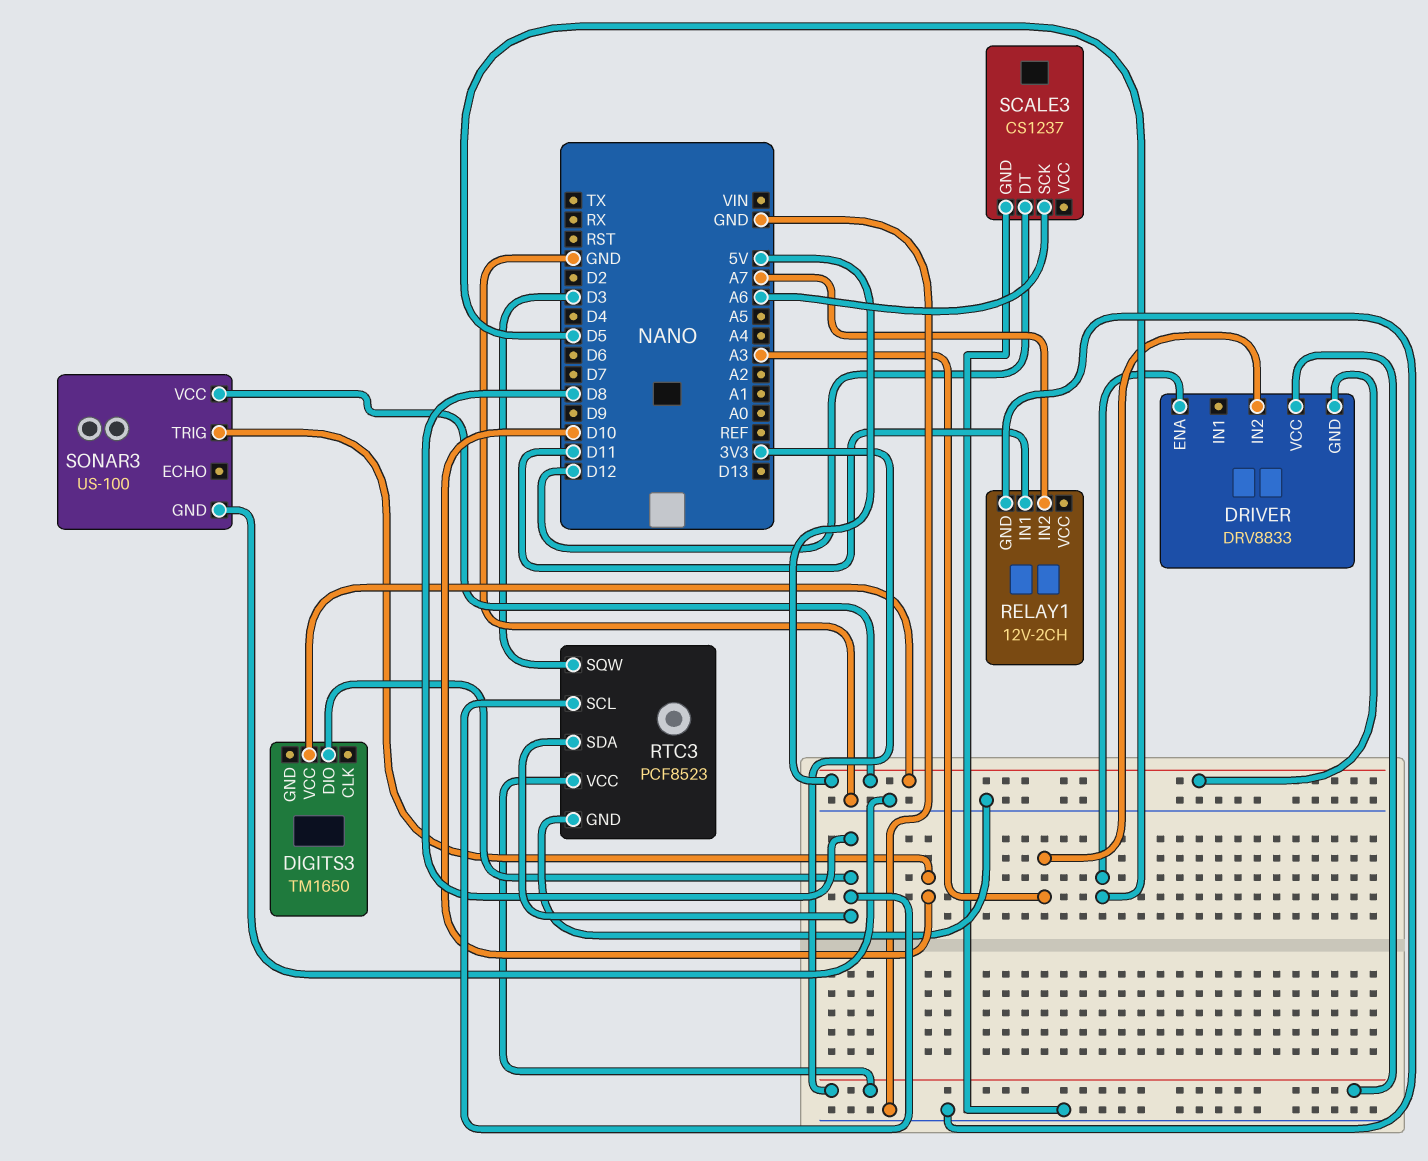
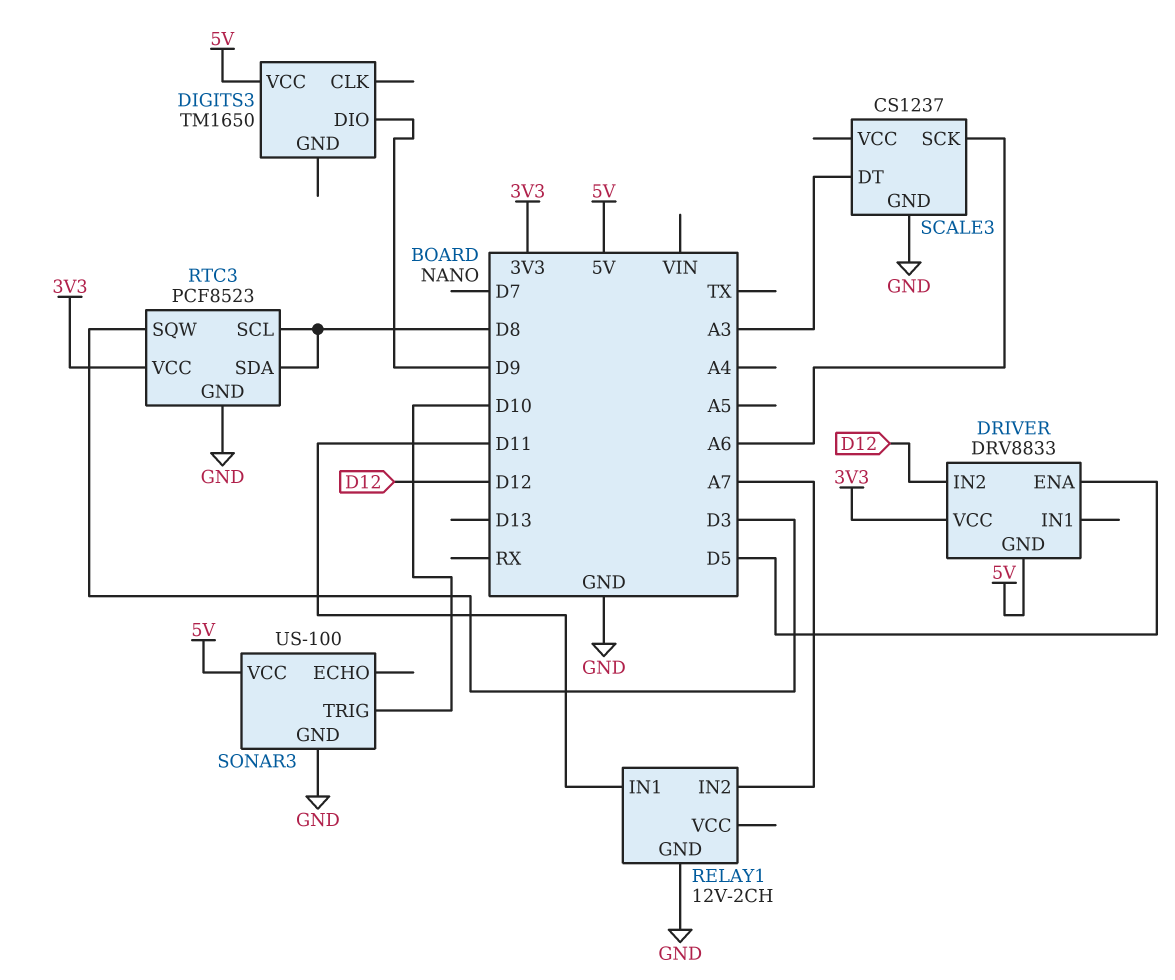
DIGITS3 pin DIO: D8 -> D9
DRIVER pin IN2: A3 -> D12
SCALE3 pin DT: D12 -> A3

